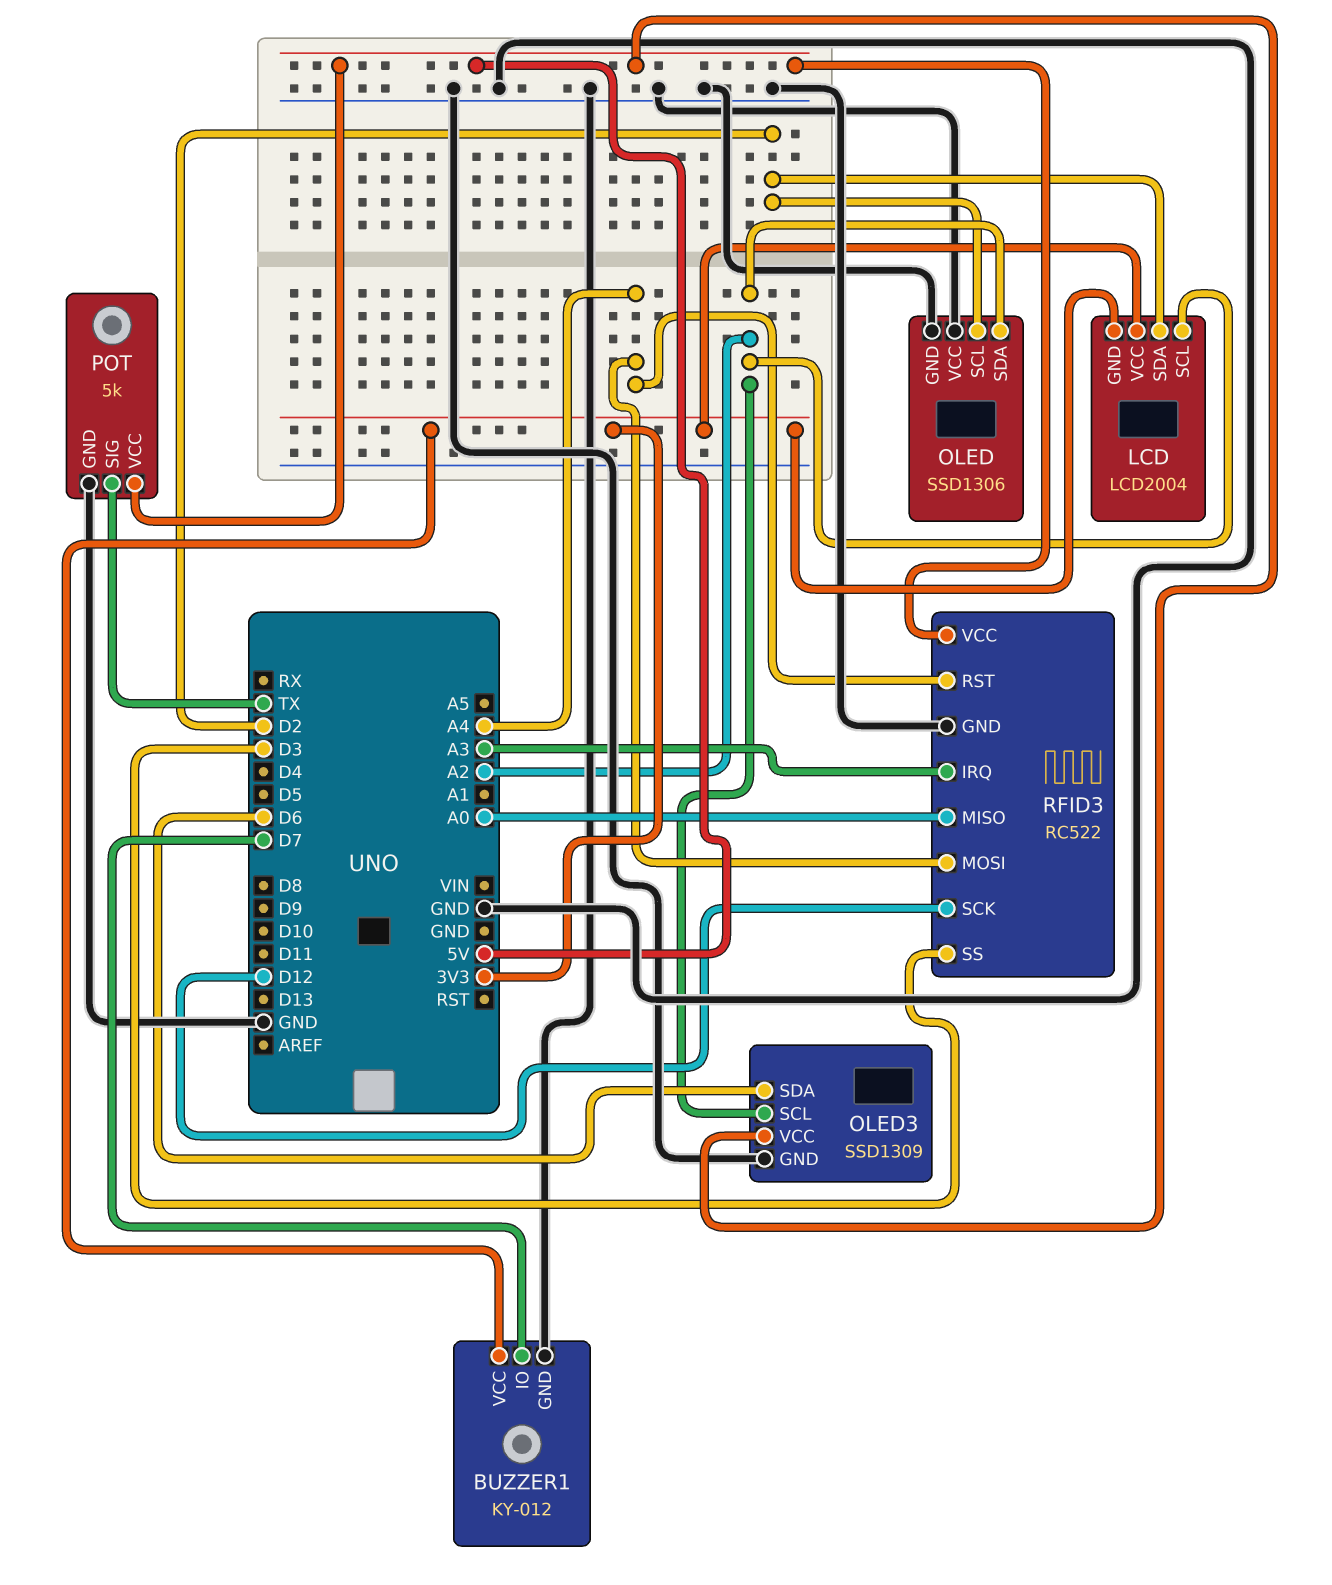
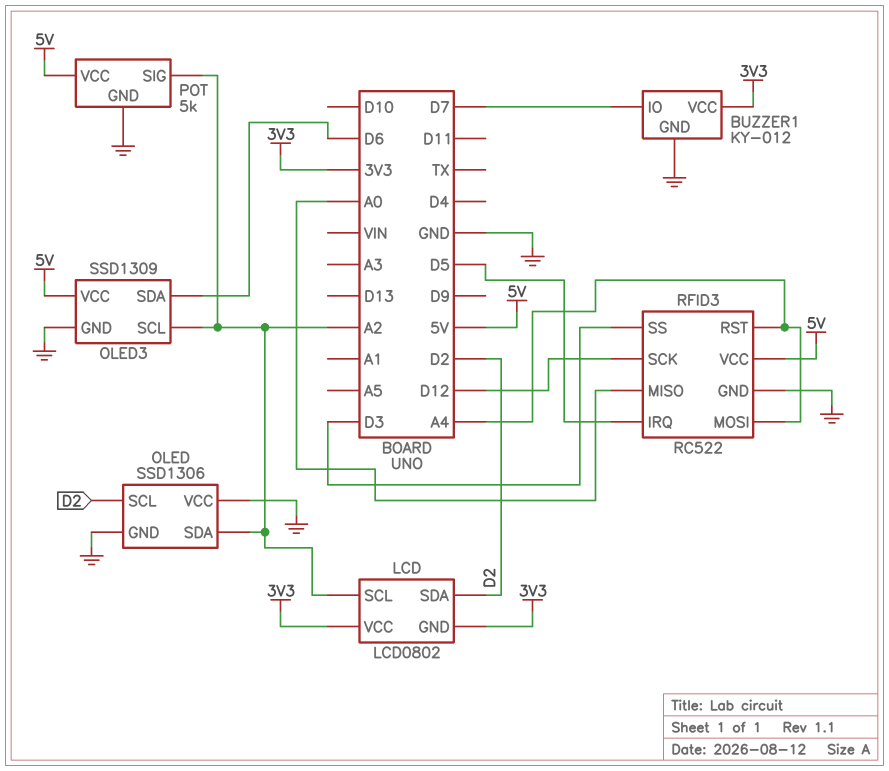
LCD: LCD2004 -> LCD0802
POT pin SIG: TX -> A2
RFID3 pin IRQ: A3 -> D5

